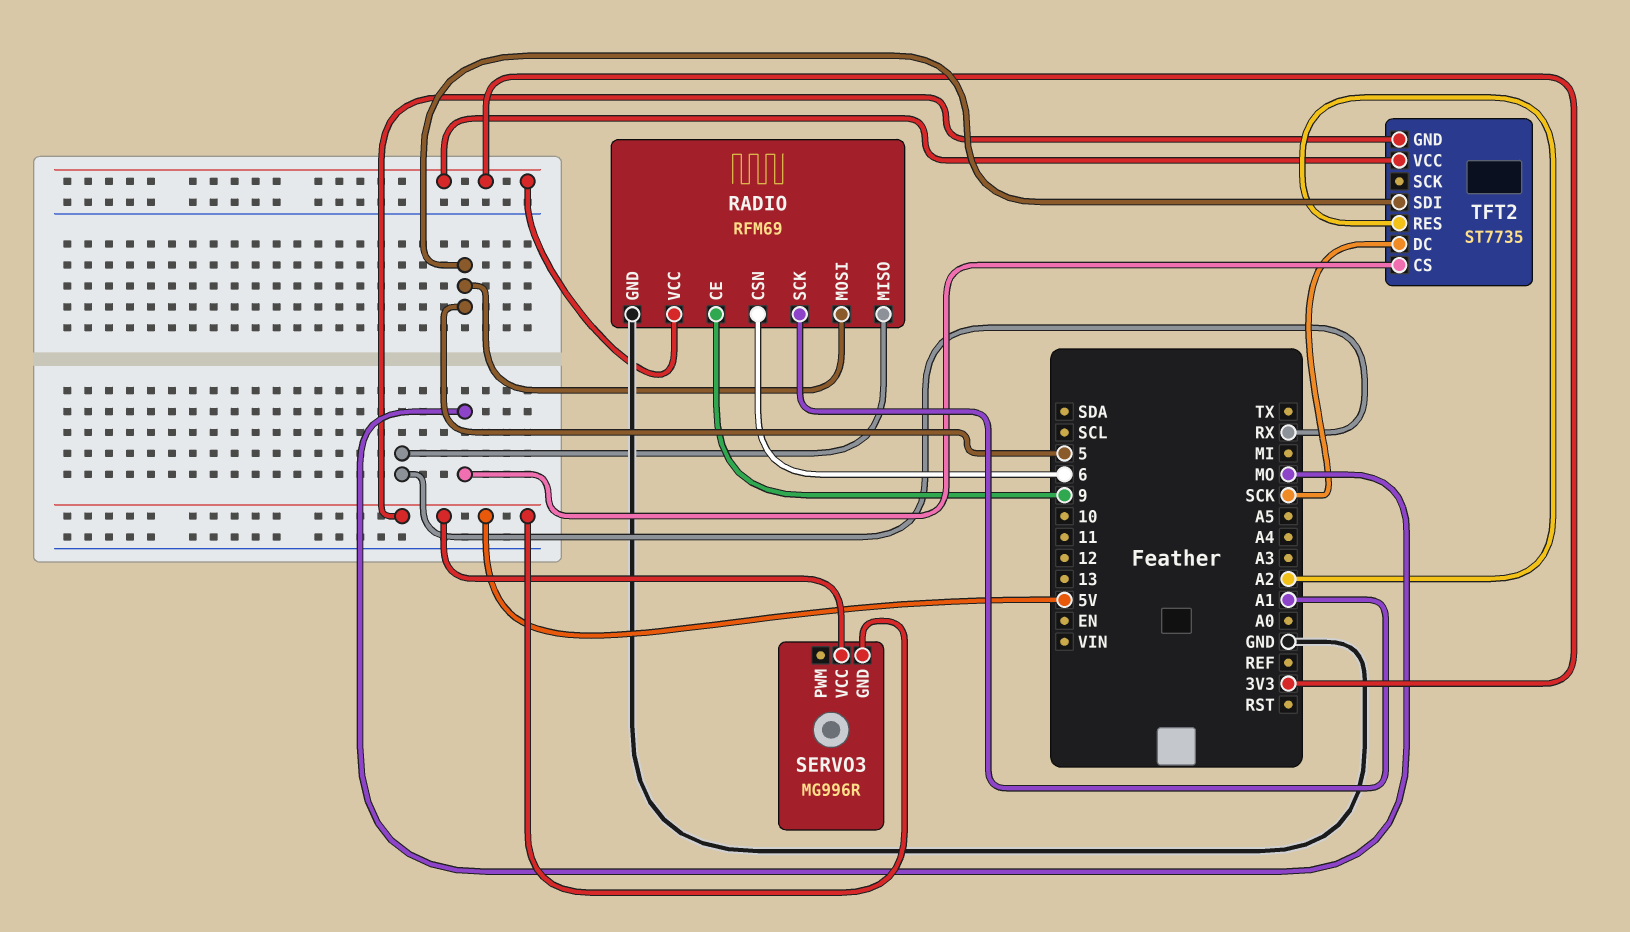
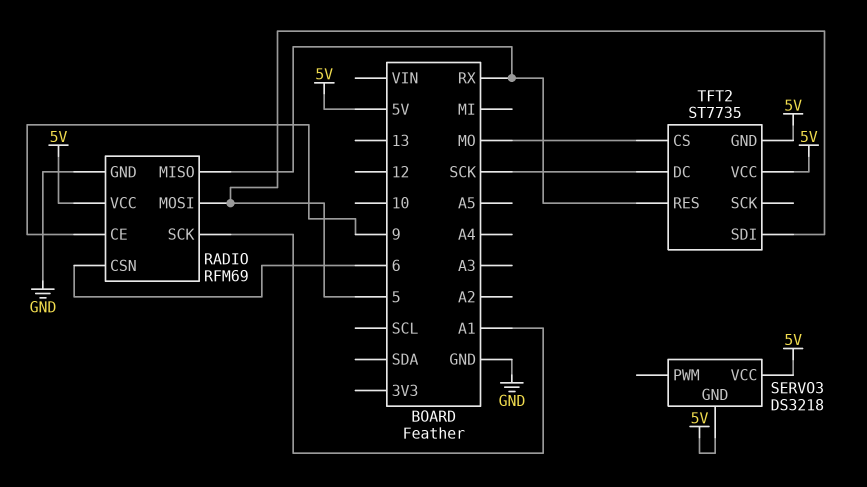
RADIO pin VCC: 3V3 -> 5V
SERVO3: MG996R -> DS3218
TFT2 pin RES: A2 -> RX
TFT2 pin VCC: 3V3 -> 5V

